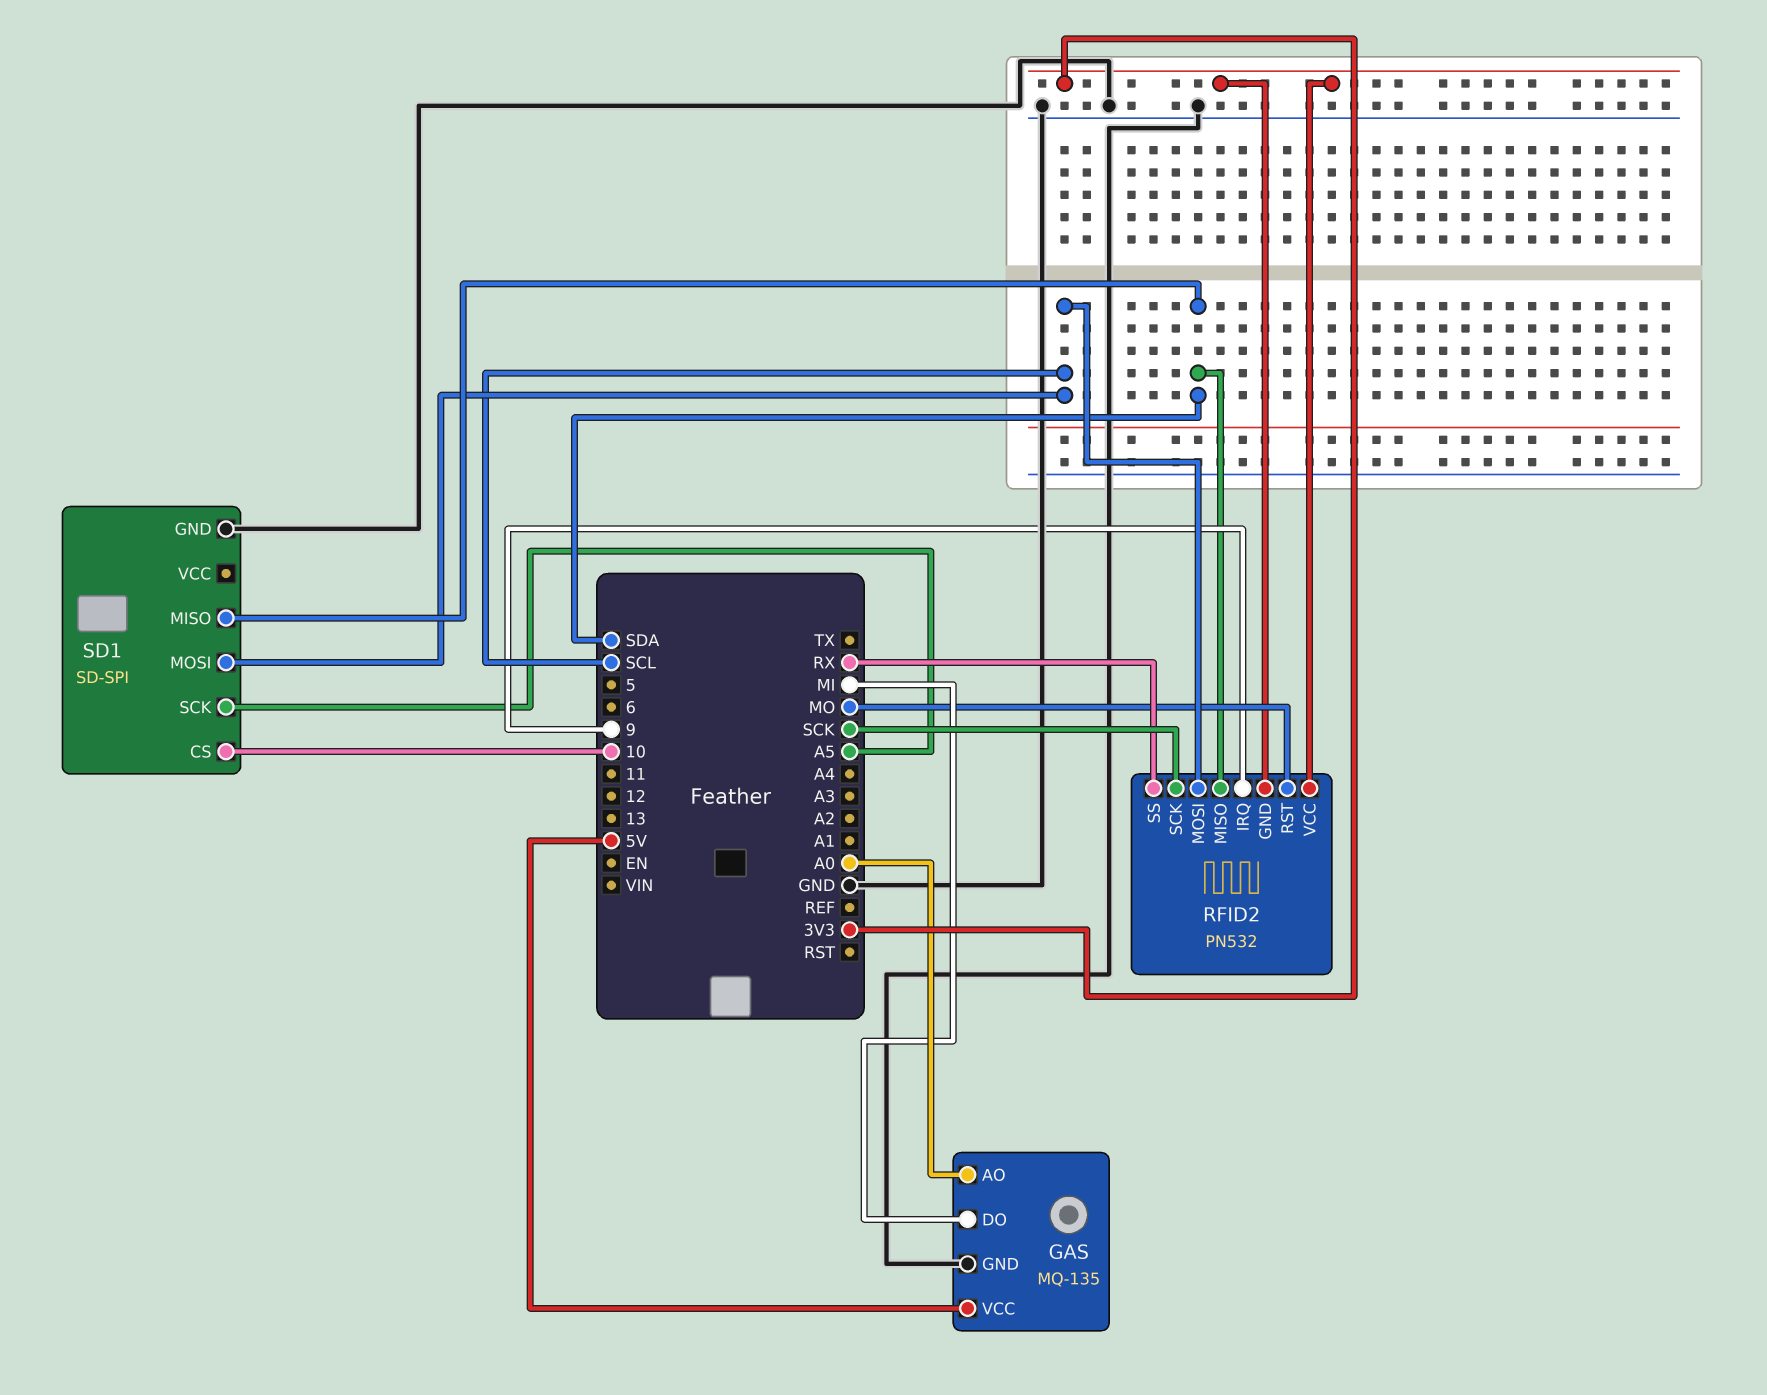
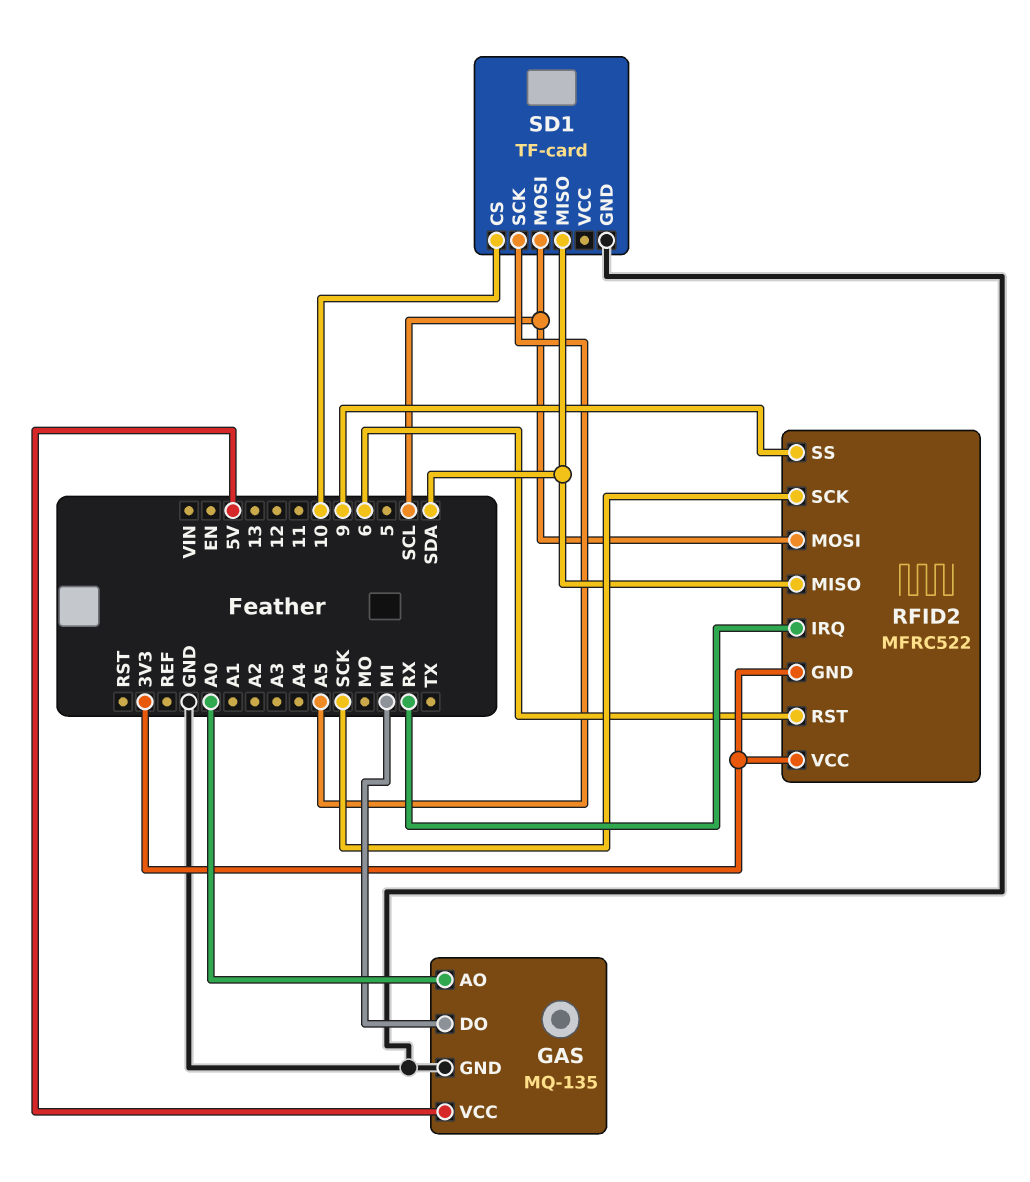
RFID2: PN532 -> MFRC522
RFID2 pin IRQ: 9 -> RX
RFID2 pin RST: MO -> 6
RFID2 pin SS: RX -> 9
SD1: SD-SPI -> TF-card

